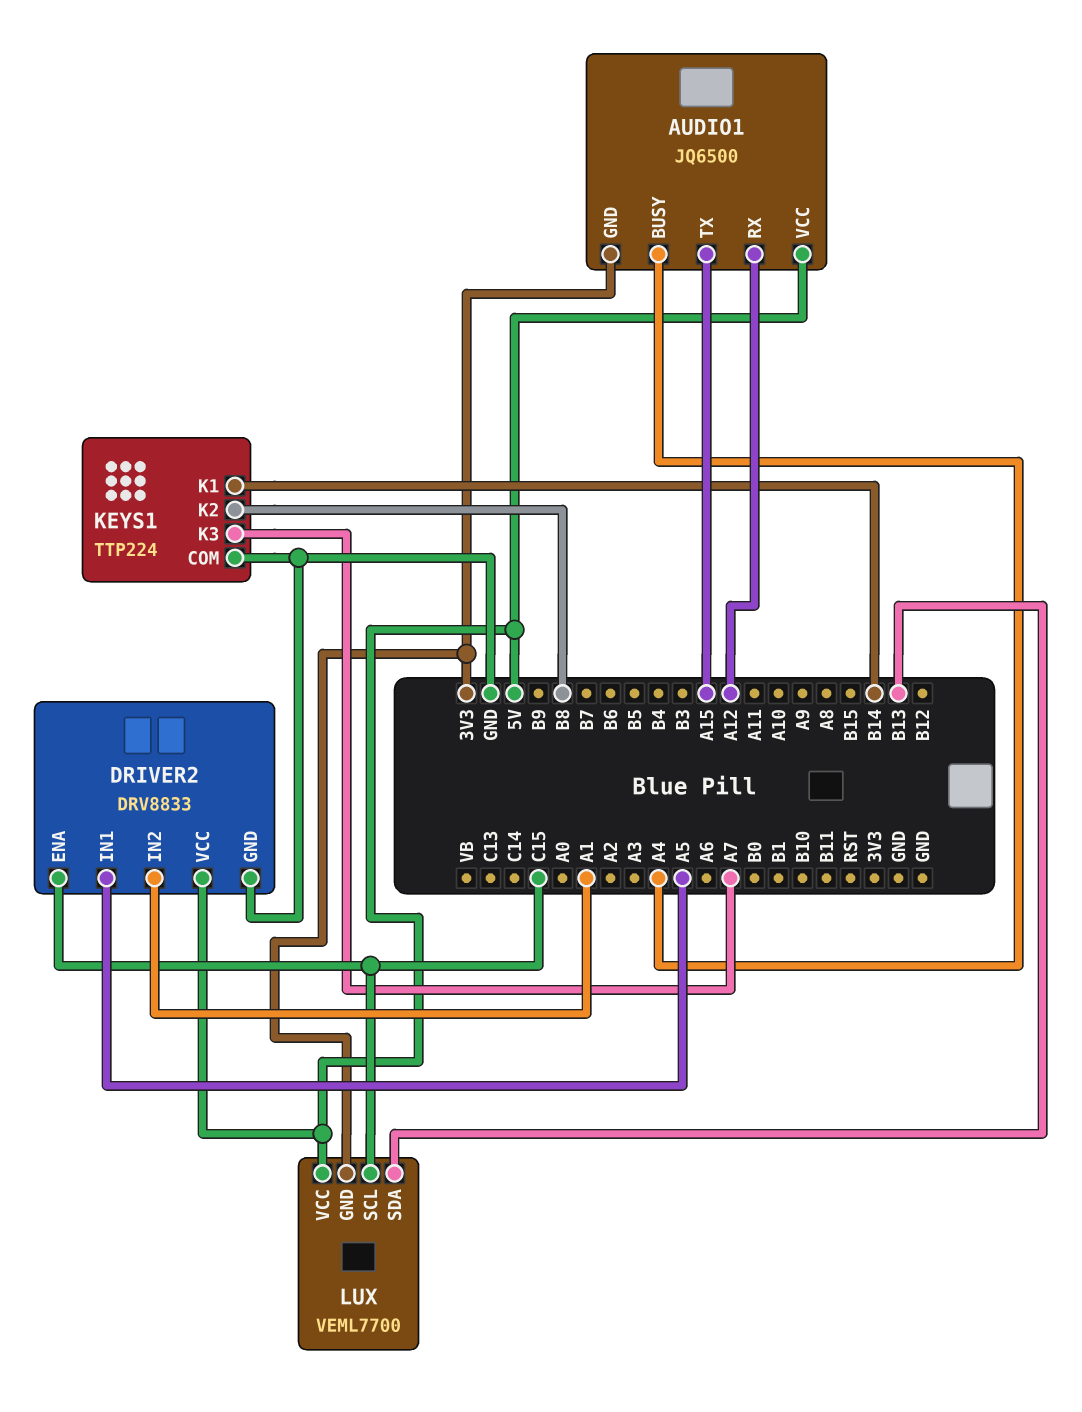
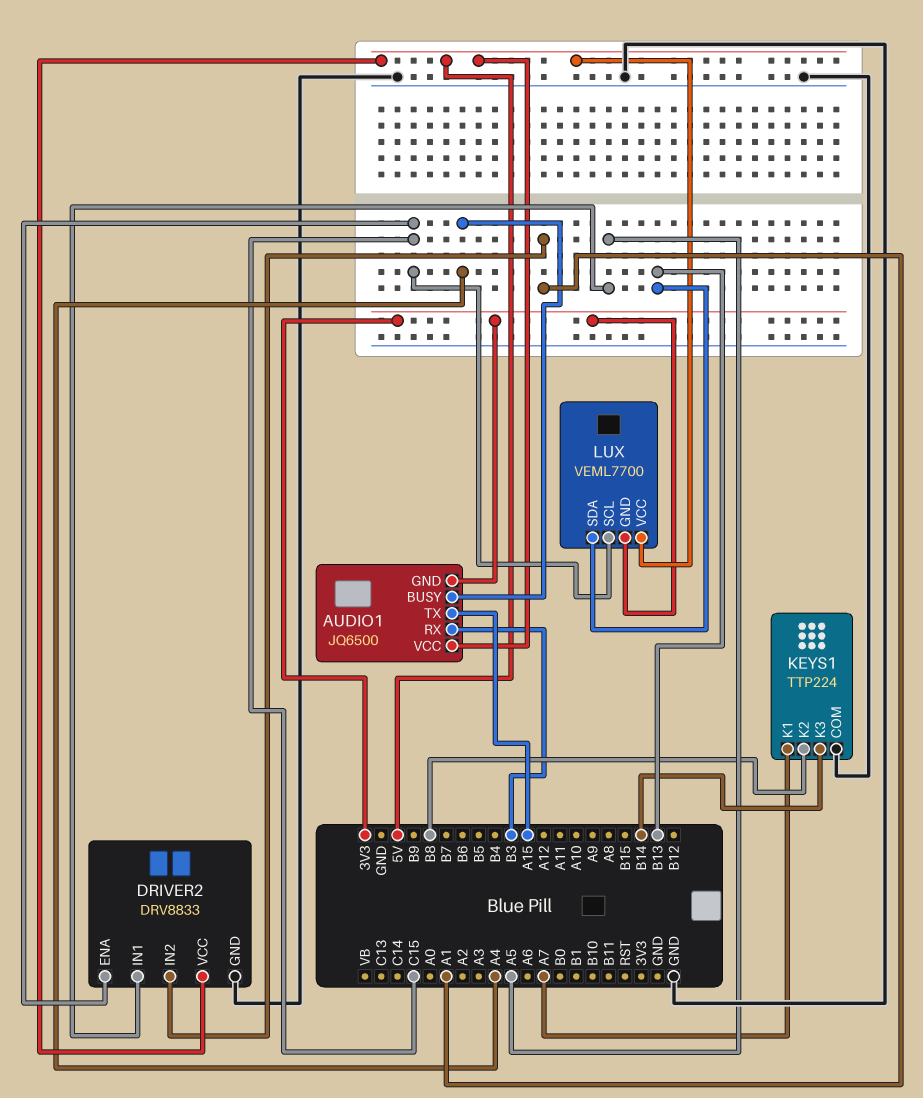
AUDIO1 pin RX: A12 -> B3
KEYS1 pin K1: B14 -> A7
KEYS1 pin K3: A7 -> B14

